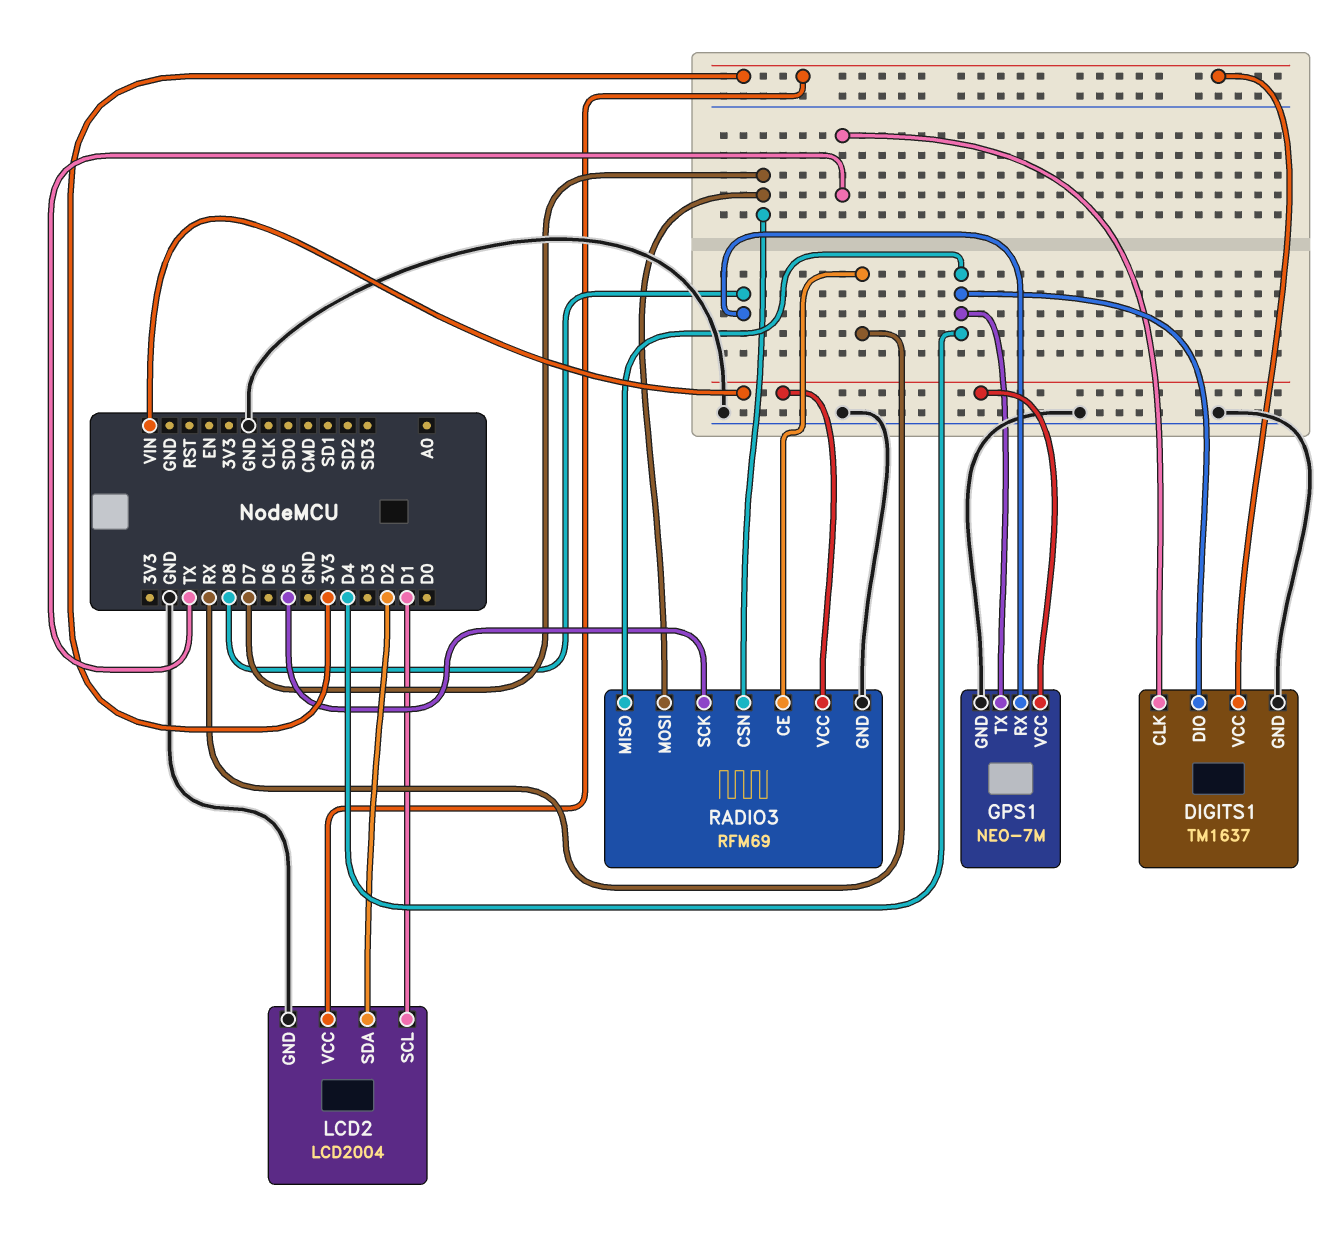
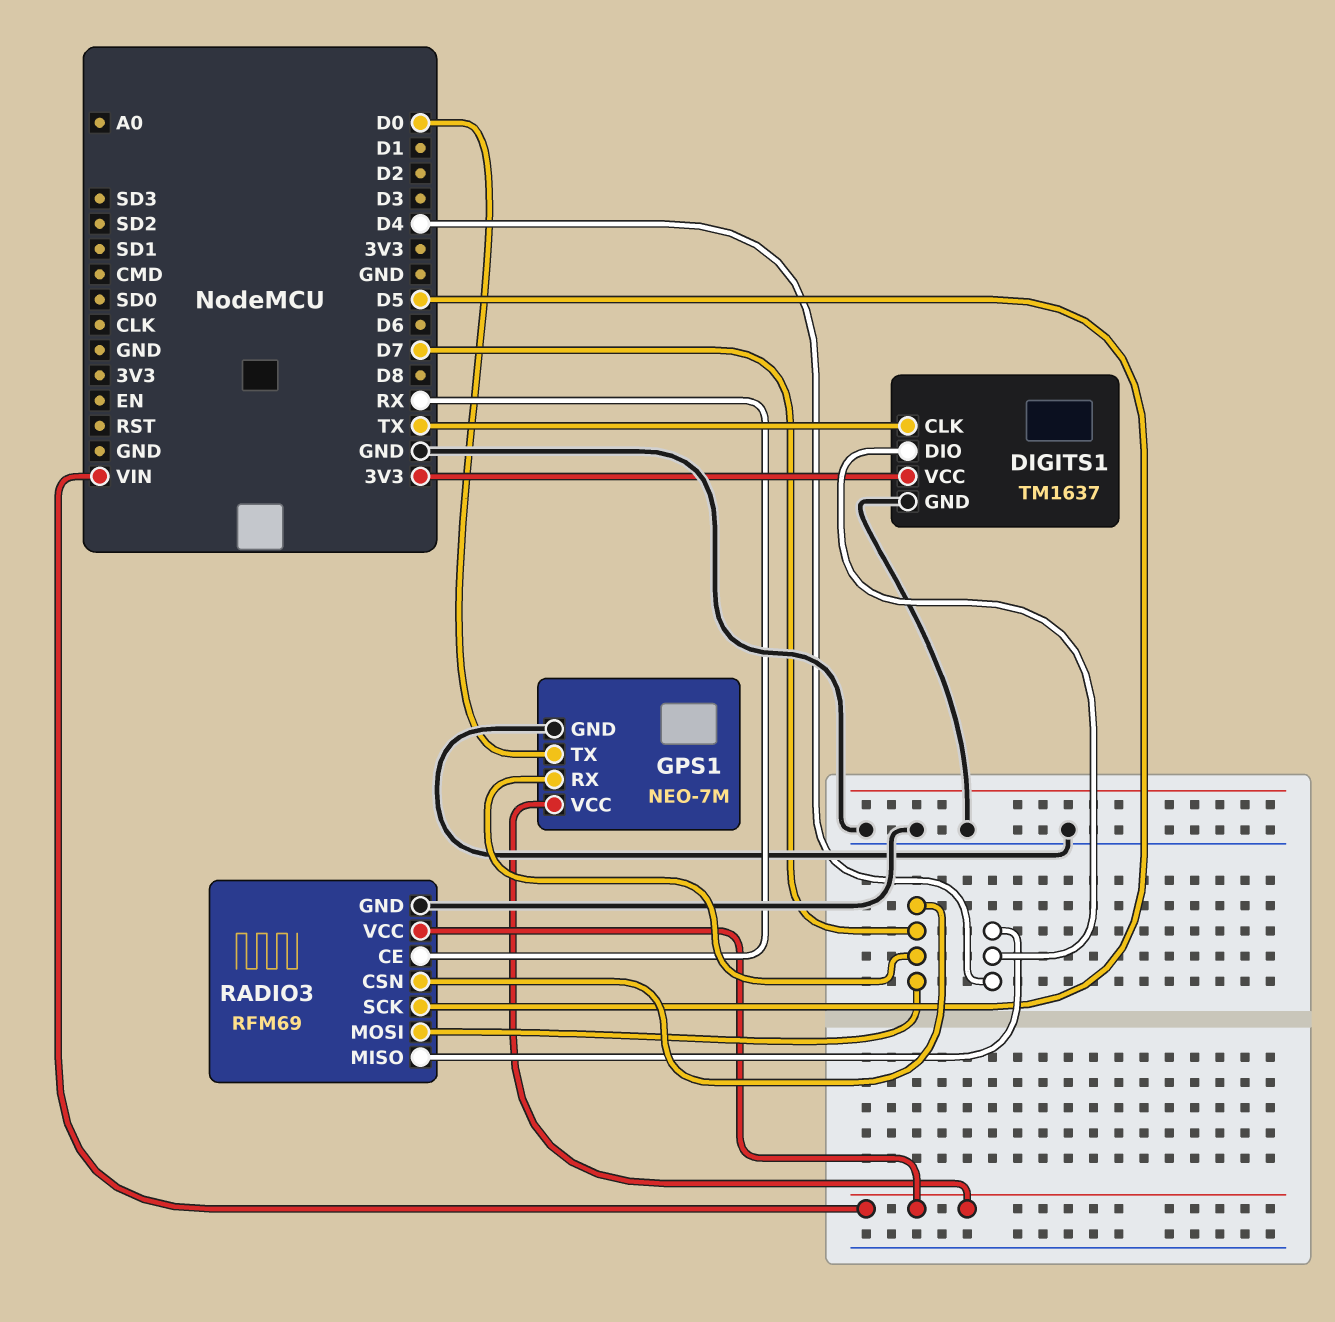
GPS1 pin RX: D8 -> D7
GPS1 pin TX: D4 -> D0
LCD2: LCD2004 -> none
LCD2 pin GND: GND -> none
LCD2 pin SCL: D1 -> none
LCD2 pin SDA: D2 -> none
LCD2 pin VCC: 3V3 -> none

